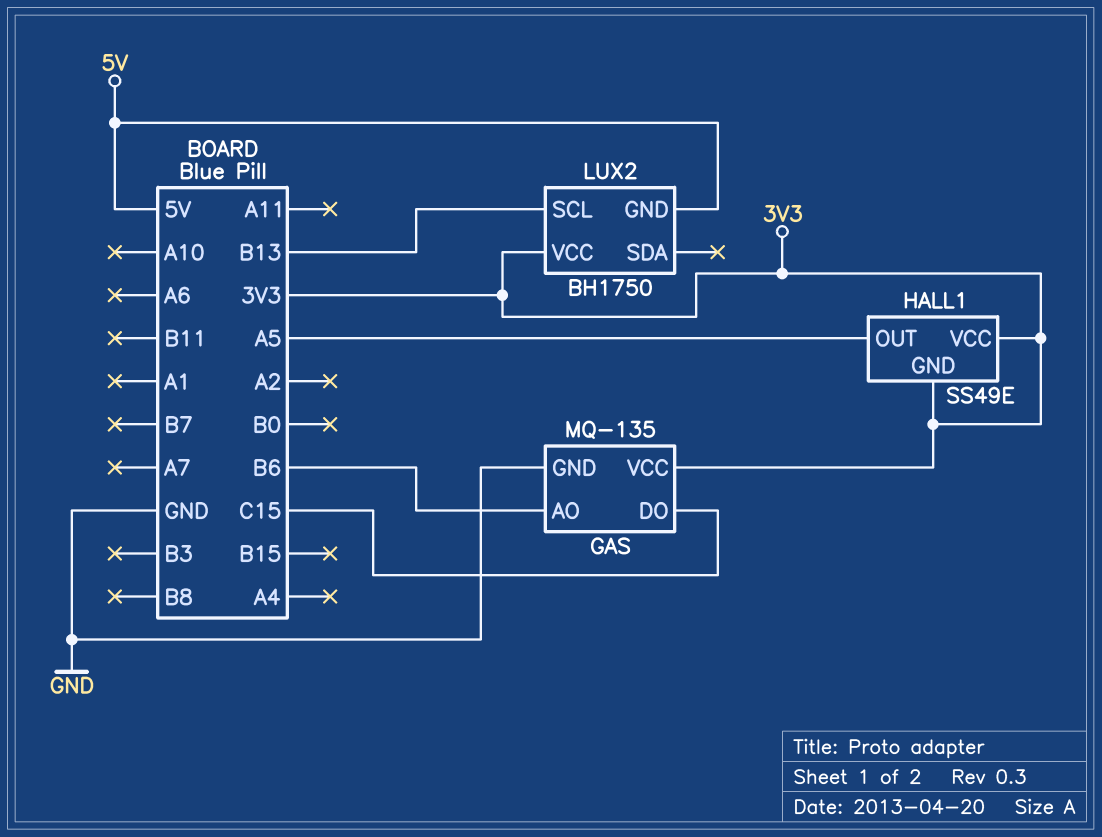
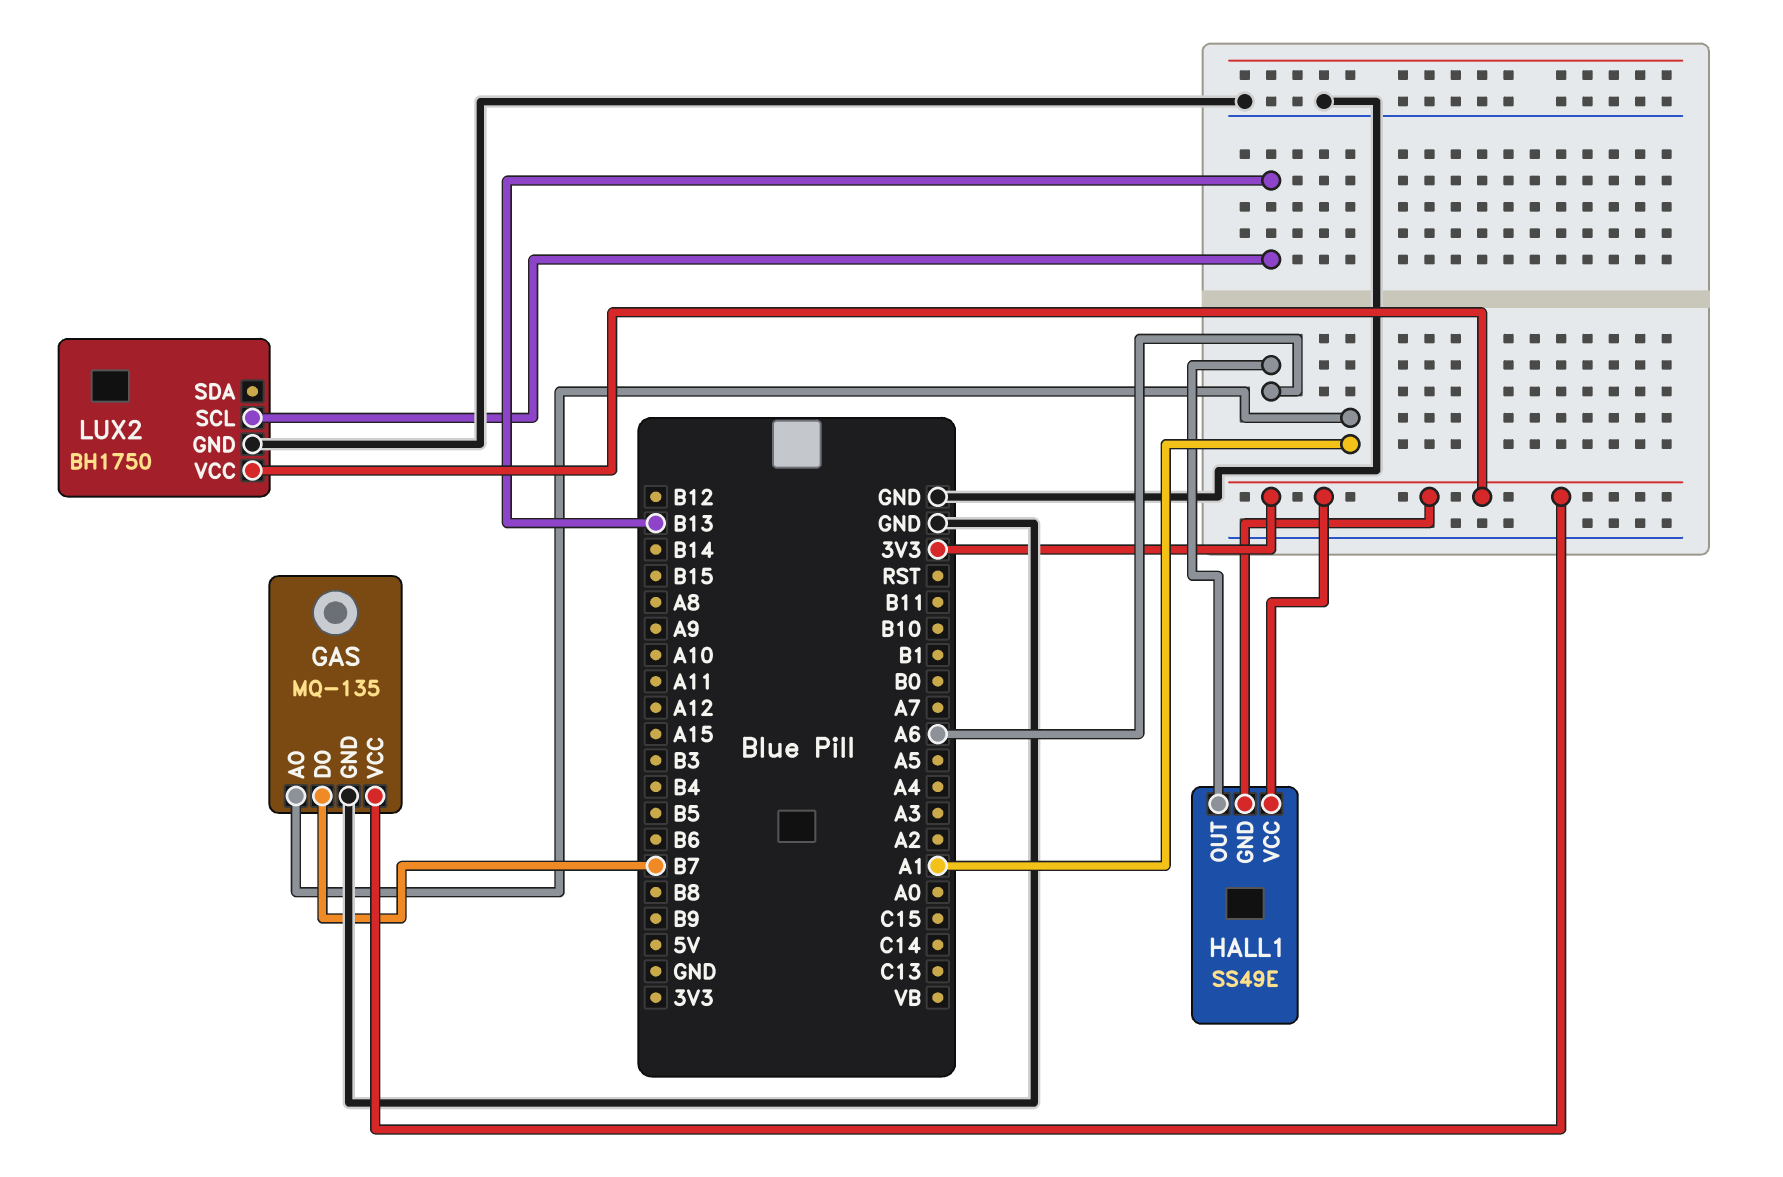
GAS pin AO: B6 -> A1
GAS pin DO: C15 -> B7
HALL1 pin OUT: A5 -> A6
LUX2 pin GND: 5V -> GND

